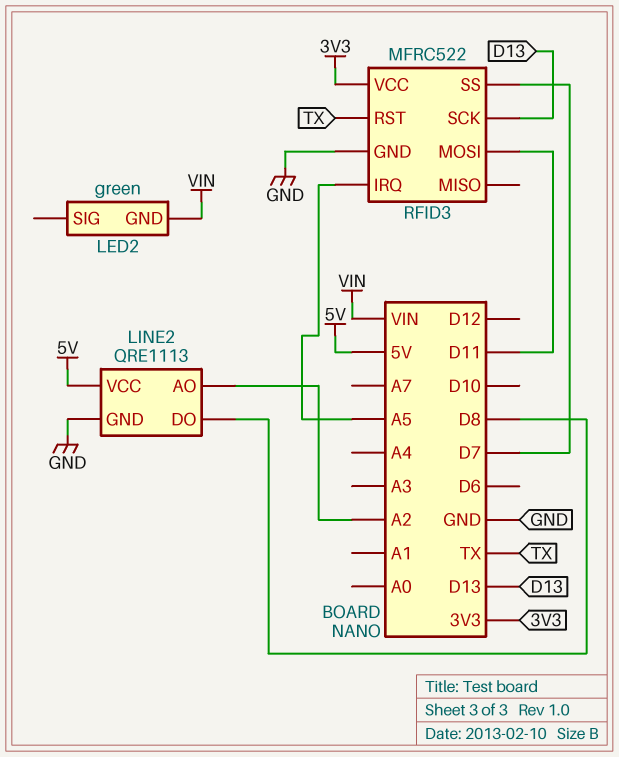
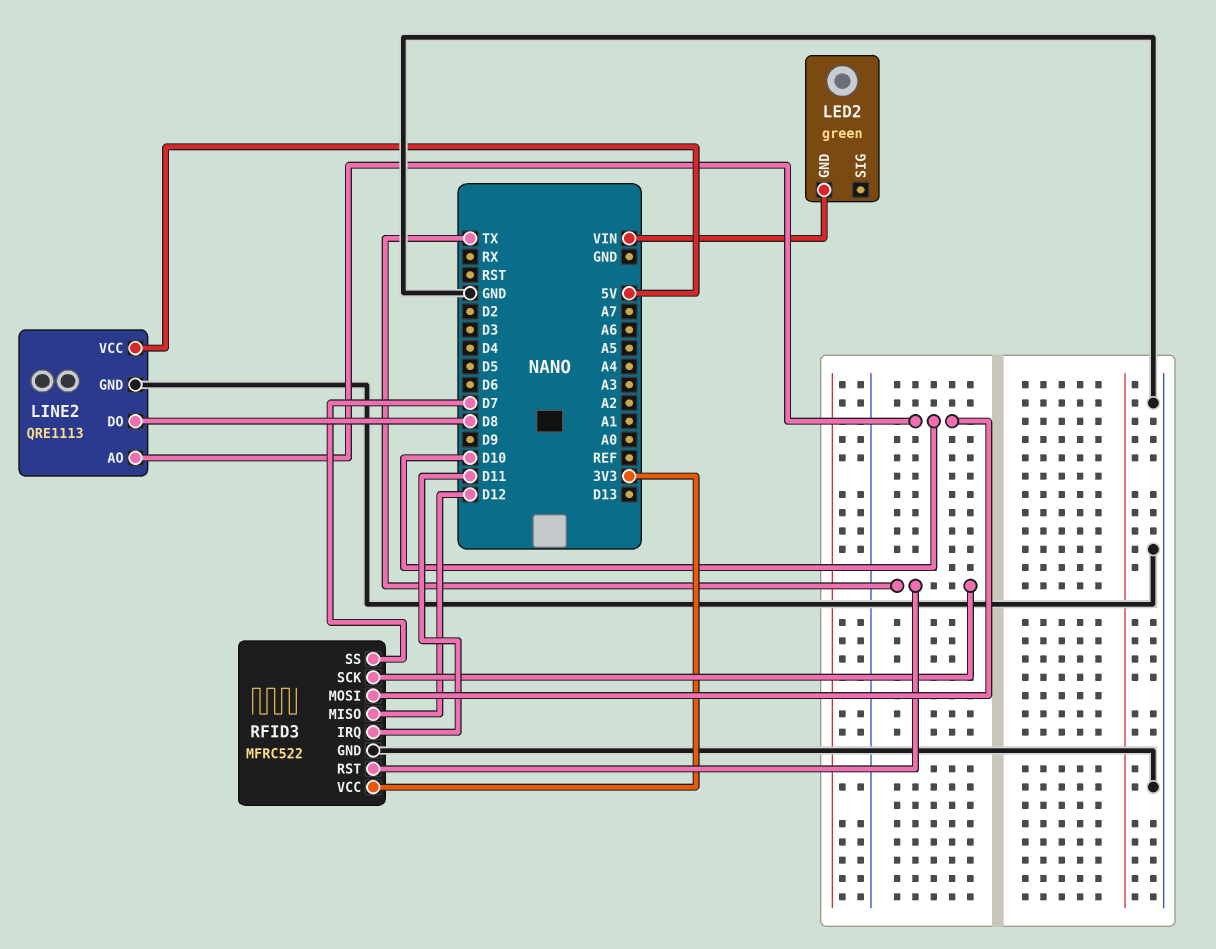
LINE2 pin AO: A2 -> D10
RFID3 pin IRQ: A5 -> D11
RFID3 pin MISO: none -> D12
RFID3 pin MOSI: D11 -> D10
RFID3 pin SCK: D13 -> TX

